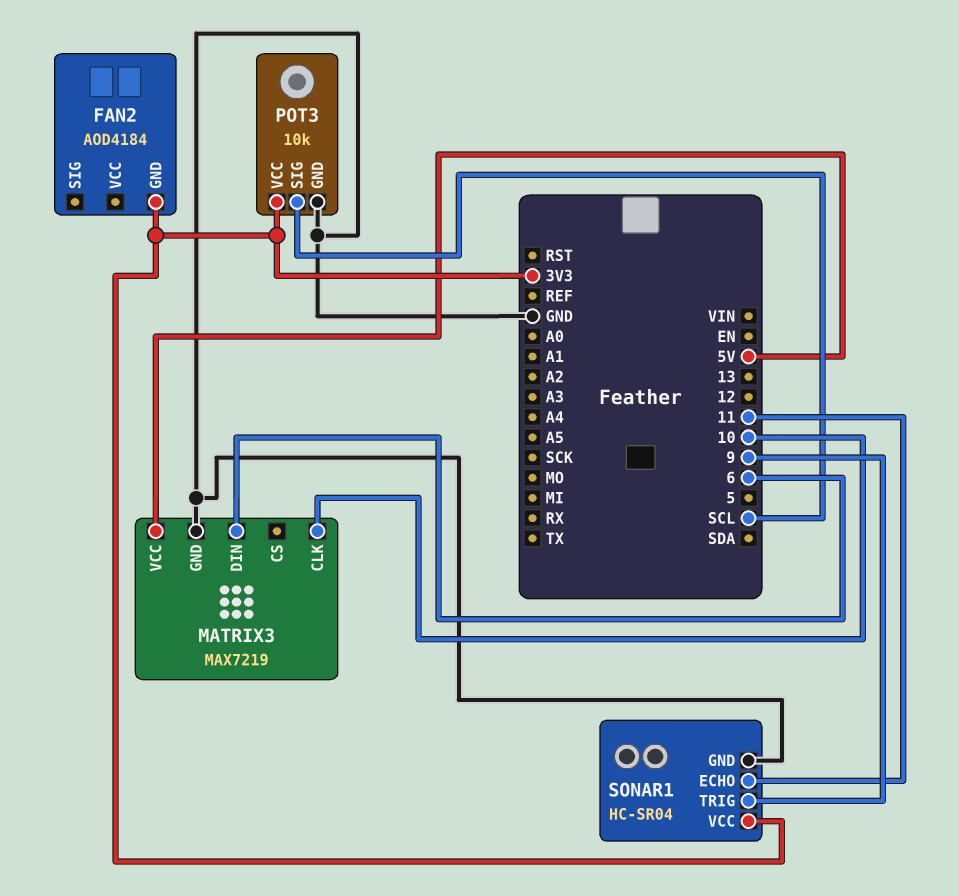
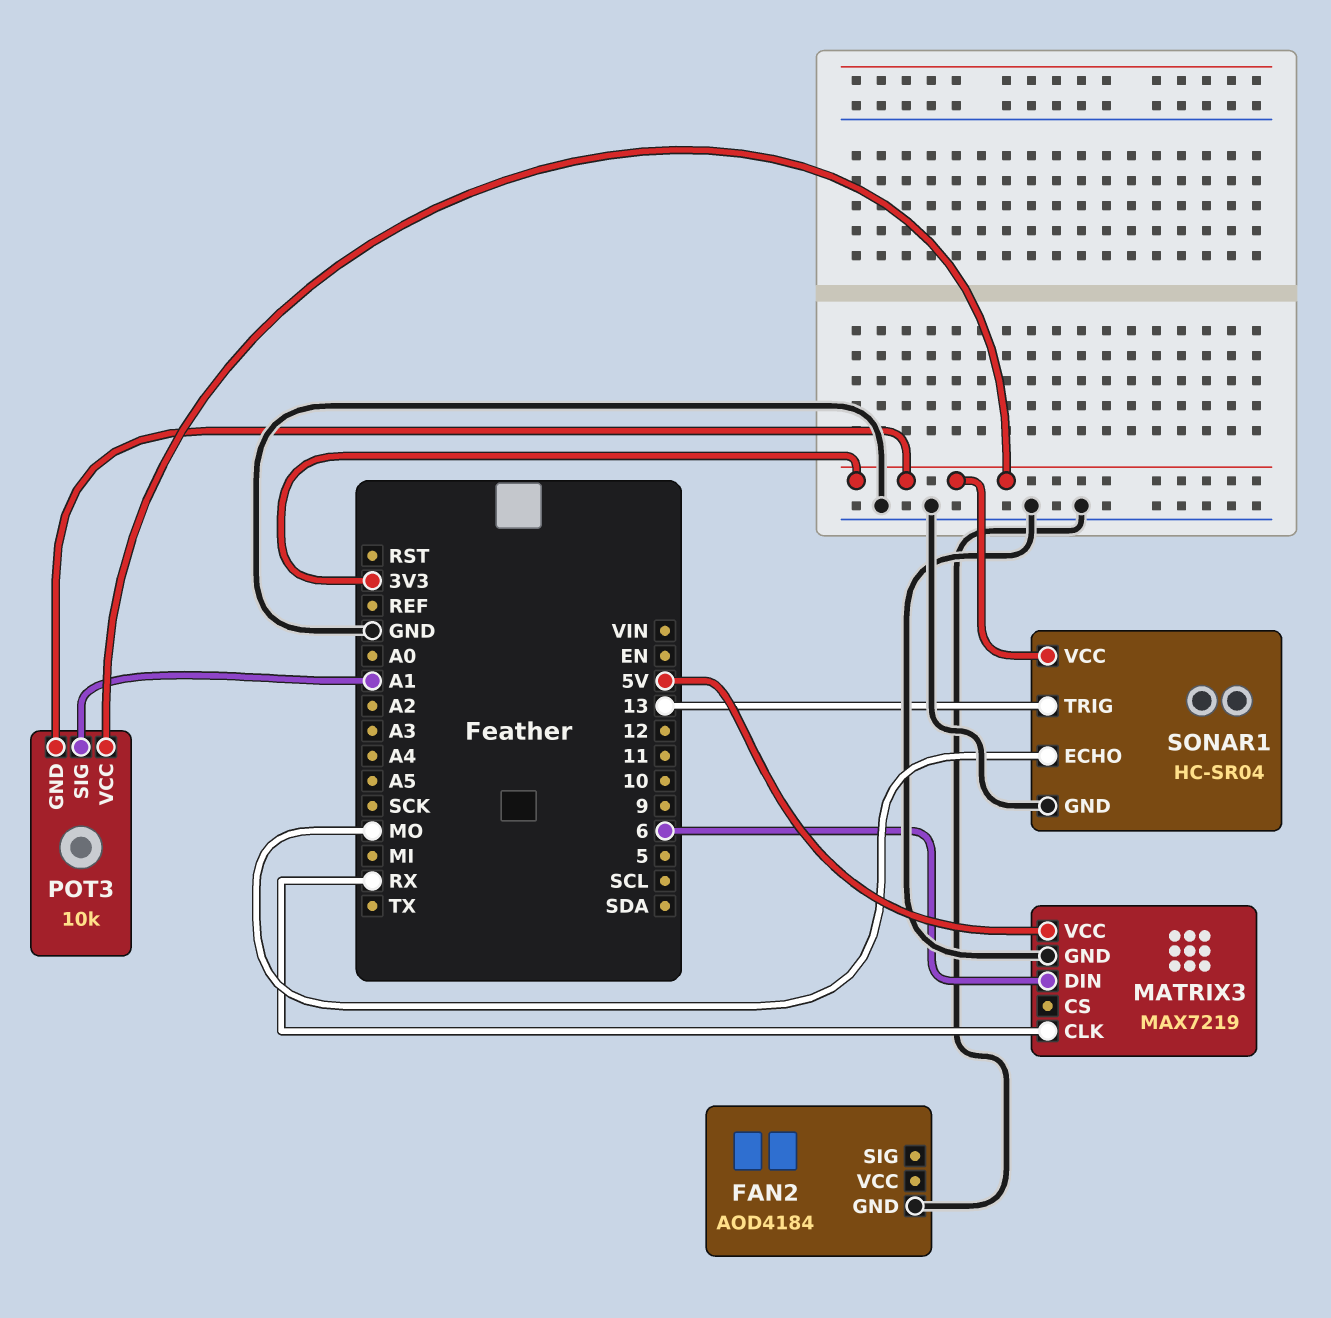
FAN2 pin GND: 3V3 -> GND
MATRIX3 pin CLK: 10 -> RX
POT3 pin GND: GND -> 3V3
POT3 pin SIG: SCL -> A1
SONAR1 pin ECHO: 11 -> MO
SONAR1 pin TRIG: 9 -> 13

